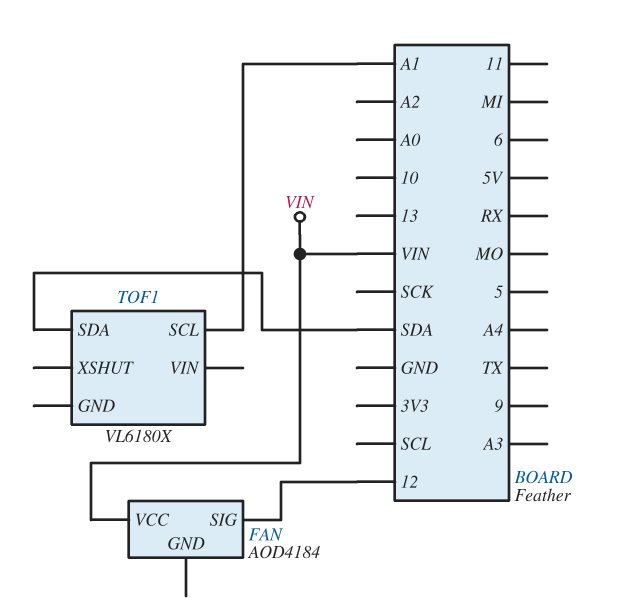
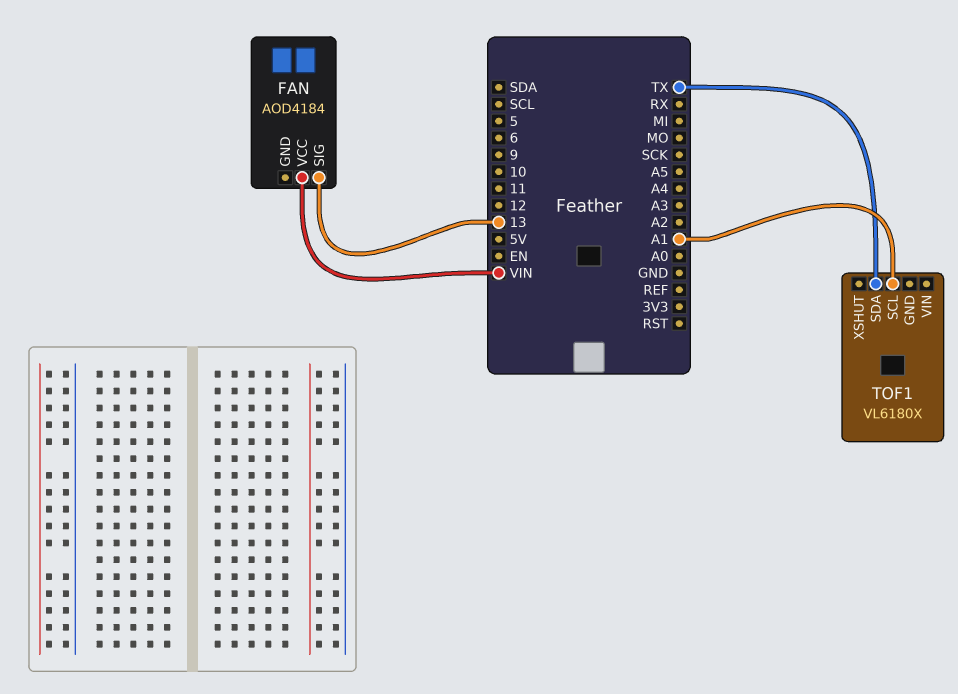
FAN pin SIG: 12 -> 13
TOF1 pin SDA: SDA -> TX

